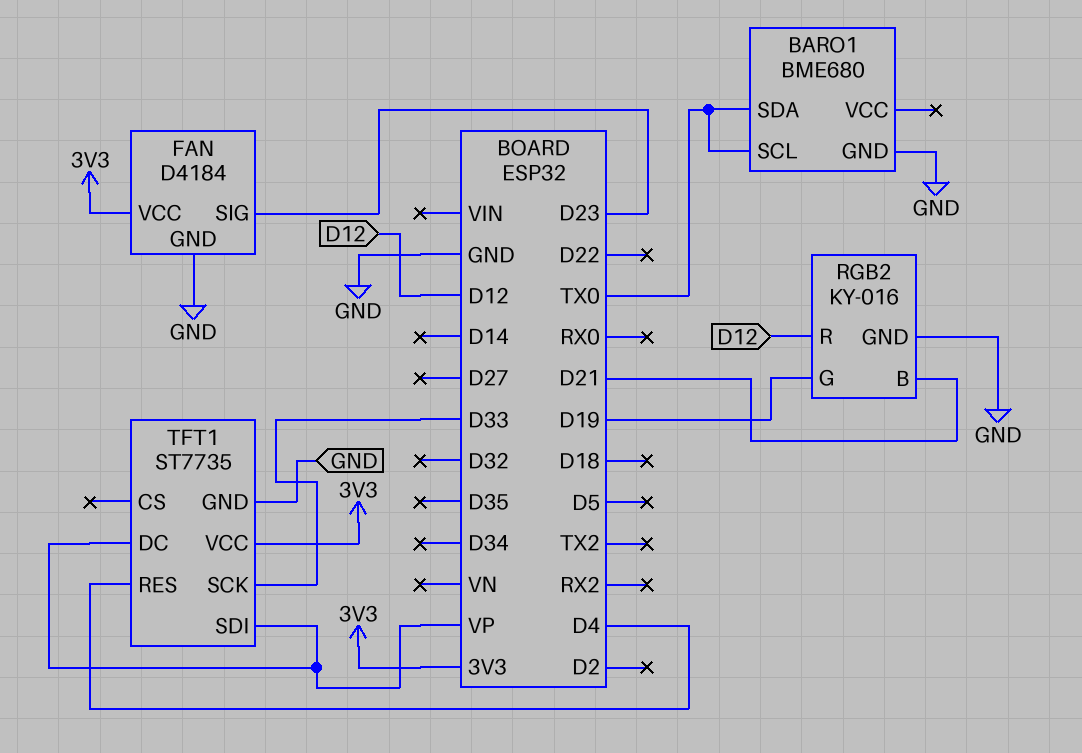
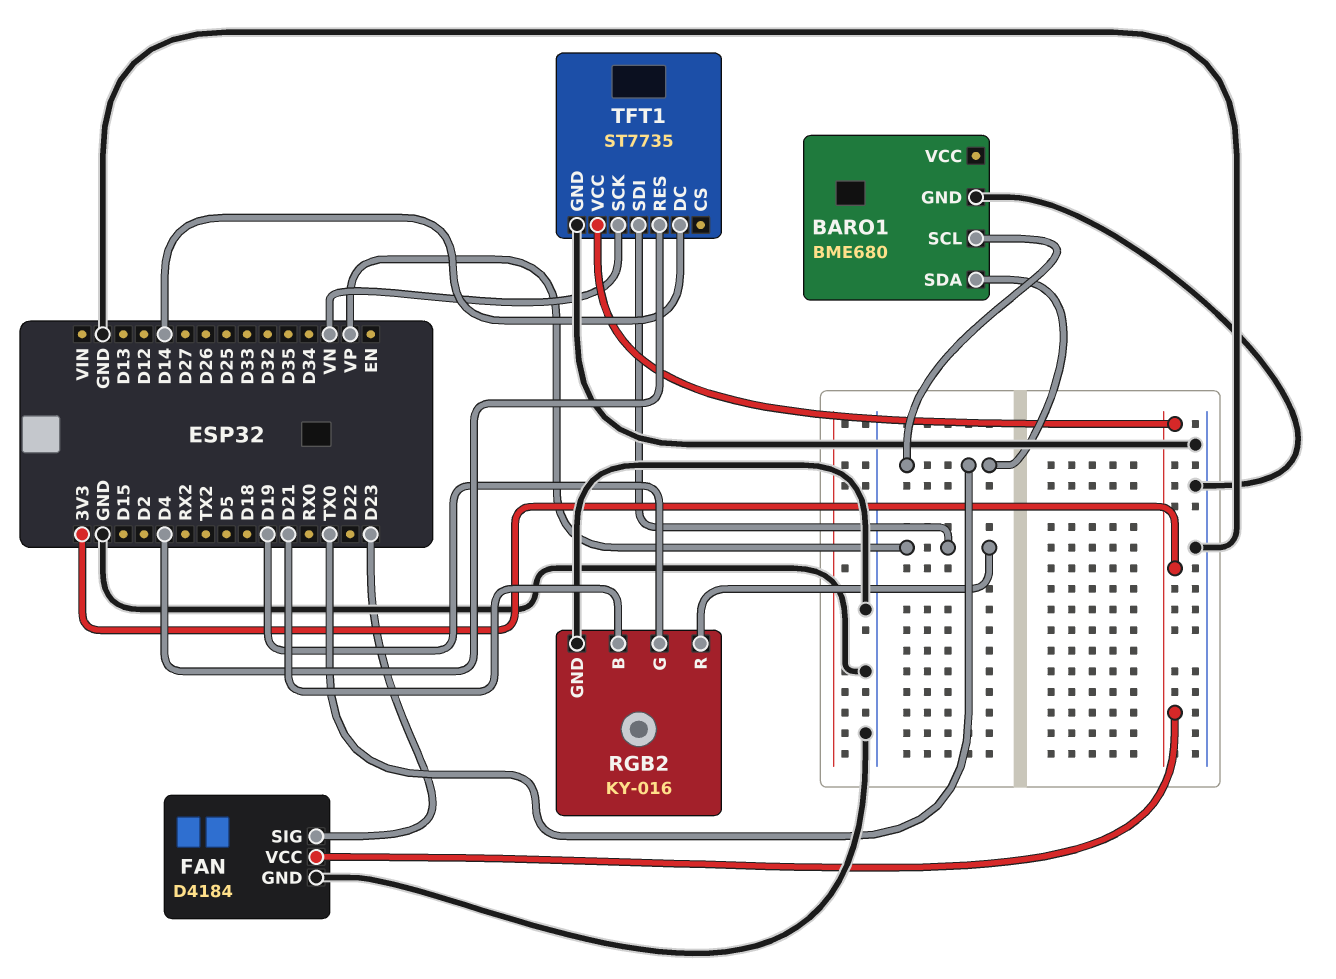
RGB2 pin R: D12 -> VP
TFT1 pin DC: VP -> D14
TFT1 pin SCK: D33 -> VN

